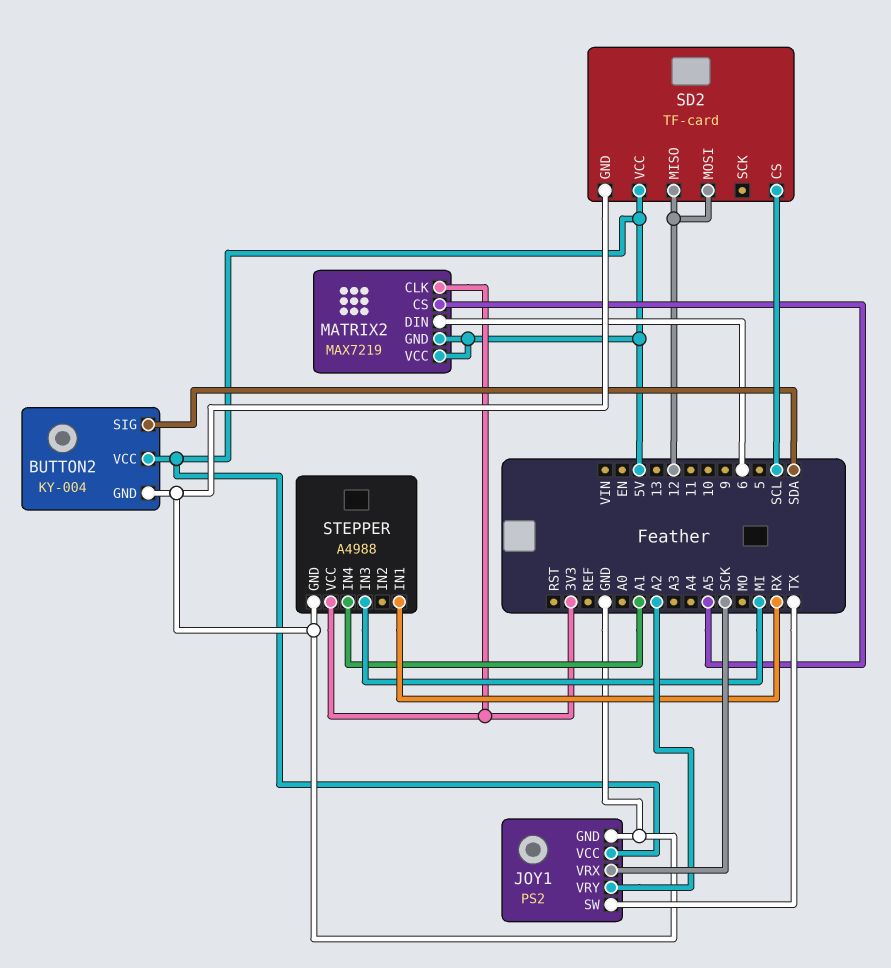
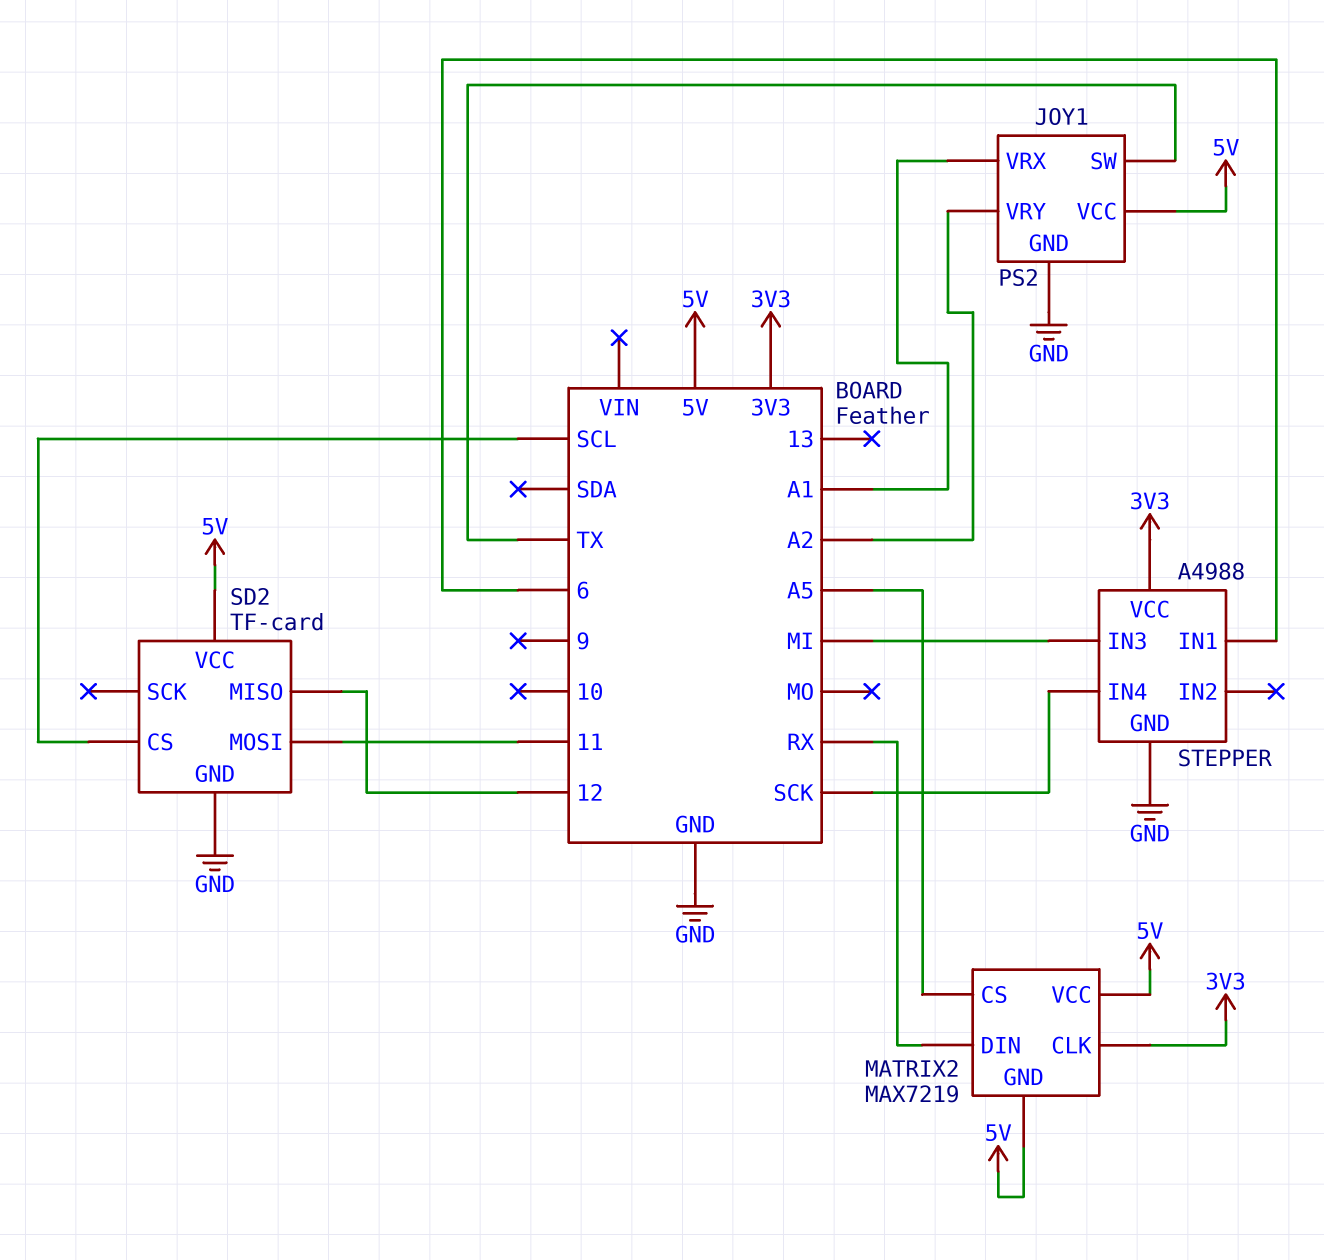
BUTTON2: KY-004 -> none
BUTTON2 pin GND: GND -> none
BUTTON2 pin SIG: SDA -> none
BUTTON2 pin VCC: 5V -> none
JOY1 pin VRX: SCK -> A1
MATRIX2 pin DIN: 6 -> RX
SD2 pin MOSI: 12 -> 11
STEPPER pin IN1: RX -> 6
STEPPER pin IN4: A1 -> SCK

